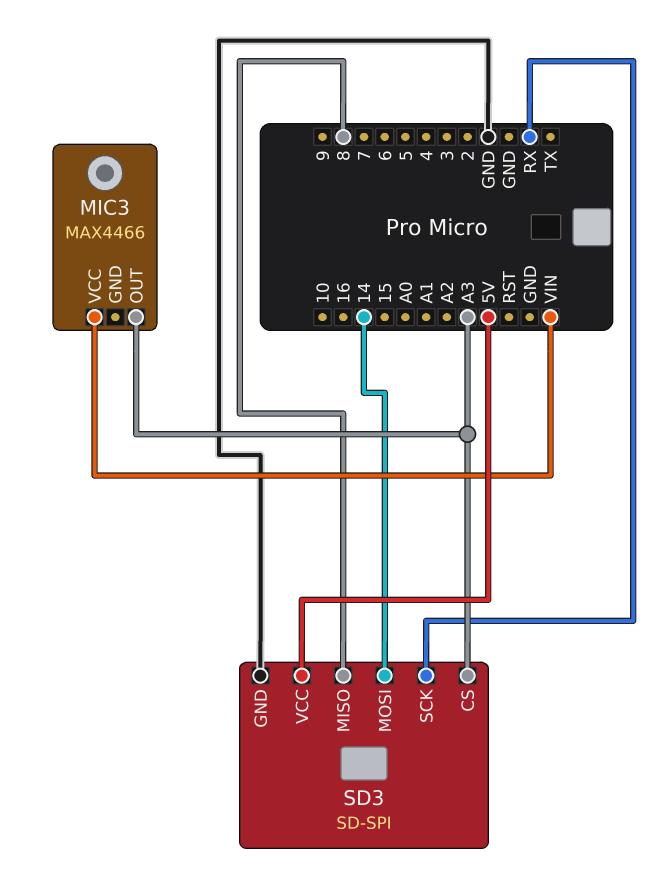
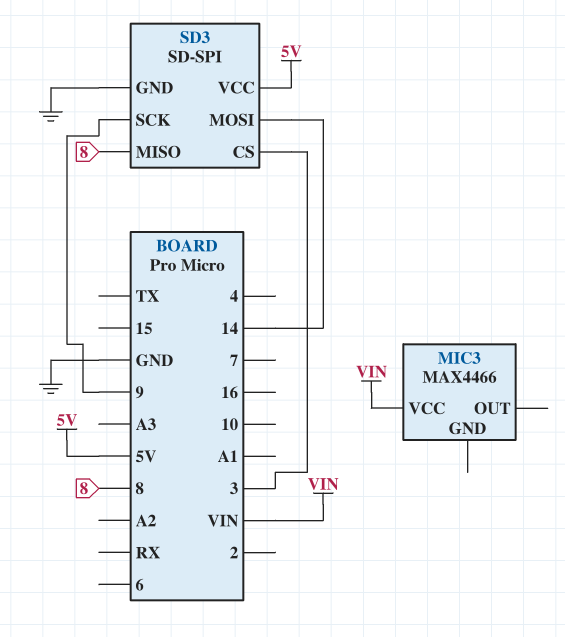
MIC3 pin OUT: A3 -> none
SD3 pin CS: A3 -> 3
SD3 pin SCK: RX -> 9

